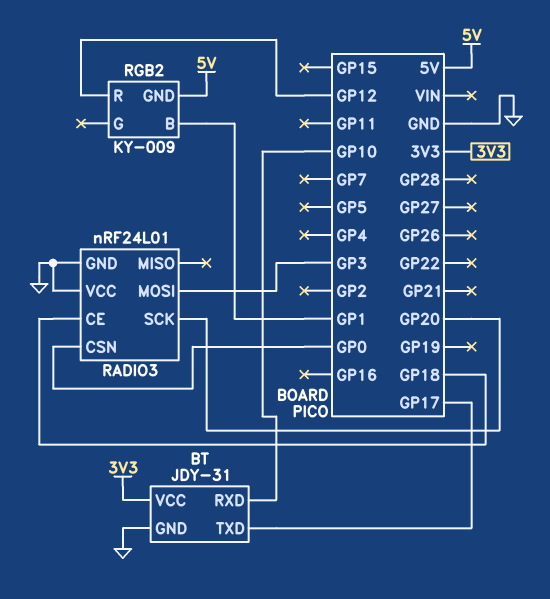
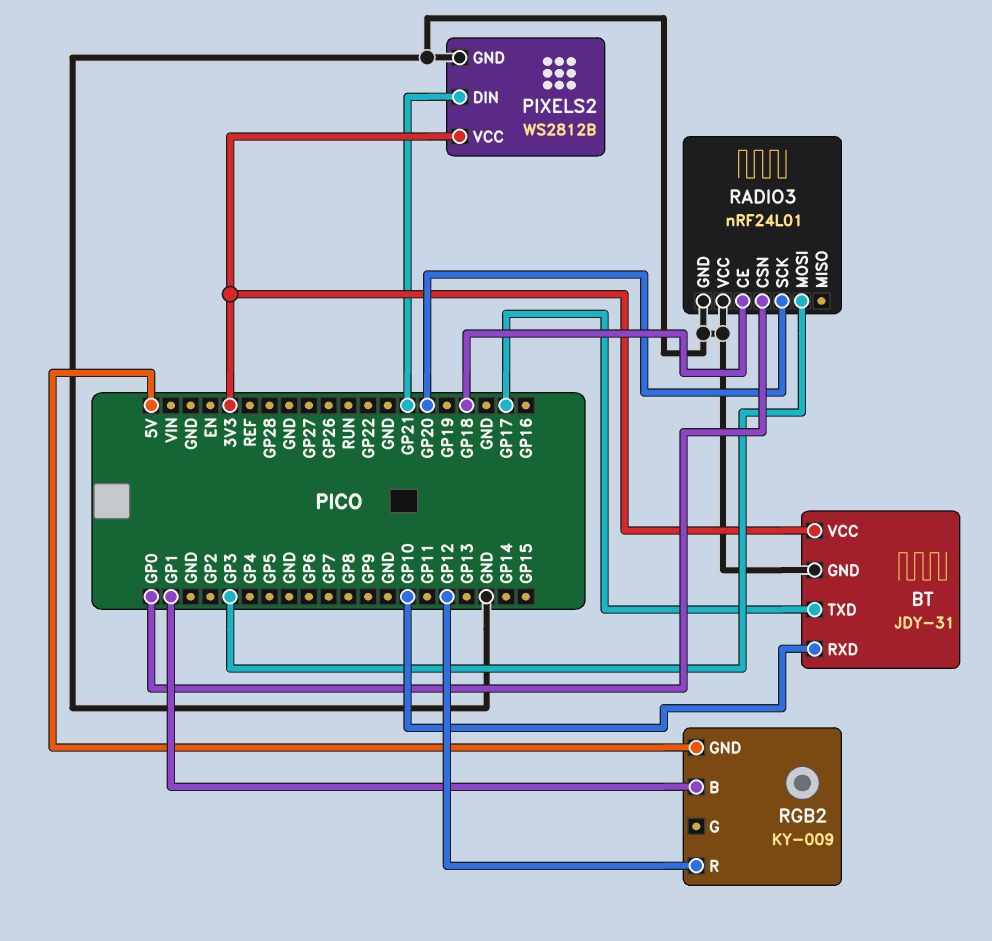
PIXELS2: none -> WS2812B
PIXELS2 pin DIN: none -> GP21
PIXELS2 pin GND: none -> GND
PIXELS2 pin VCC: none -> 3V3

